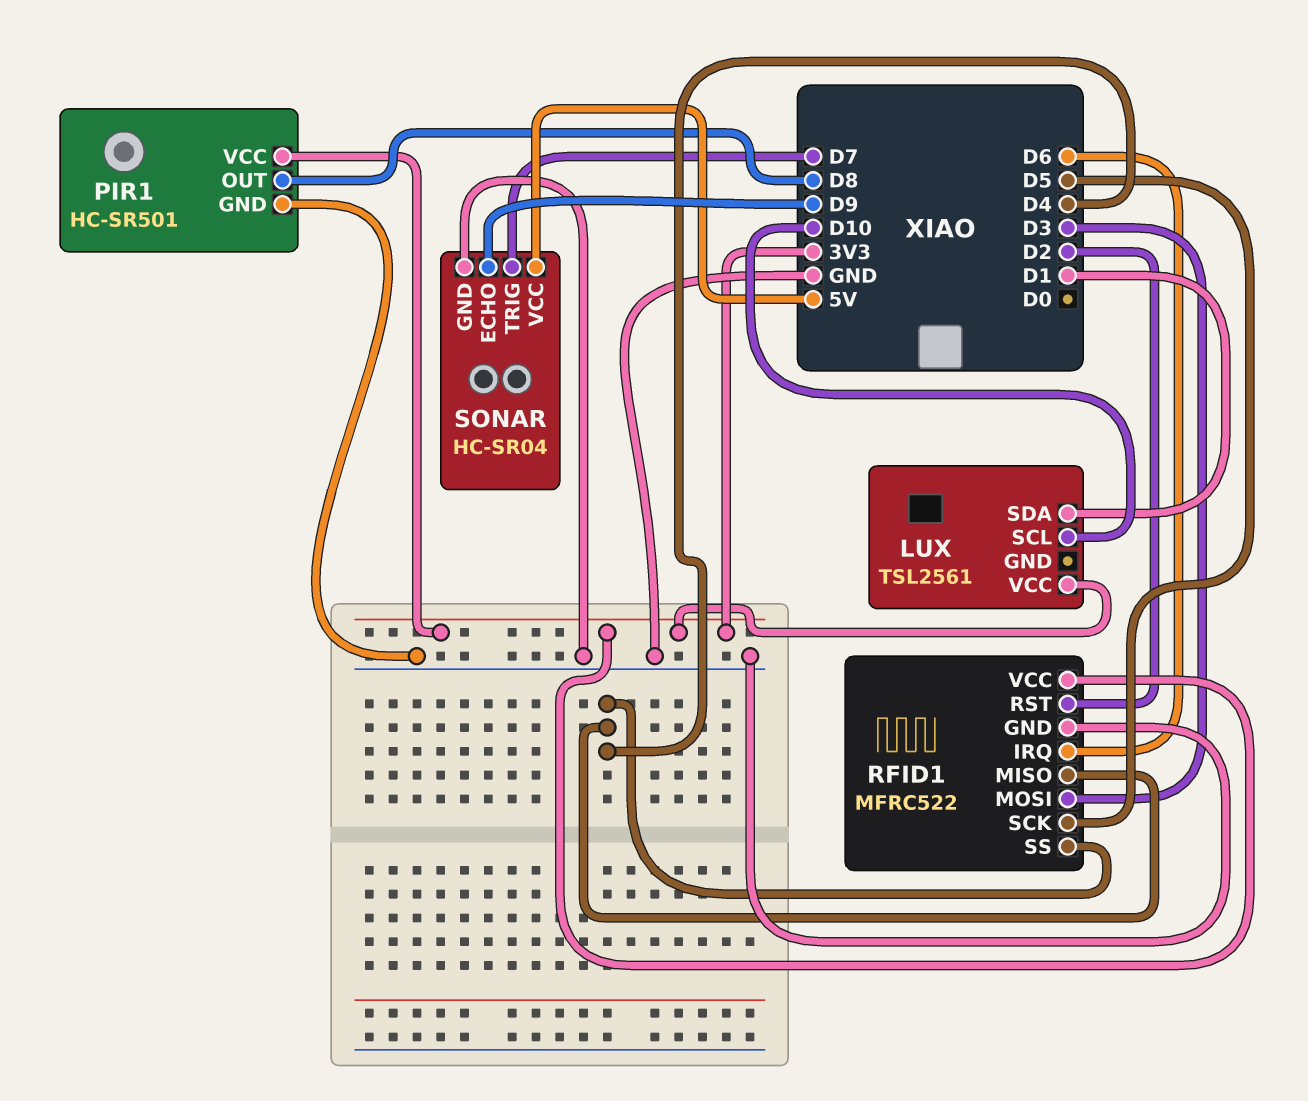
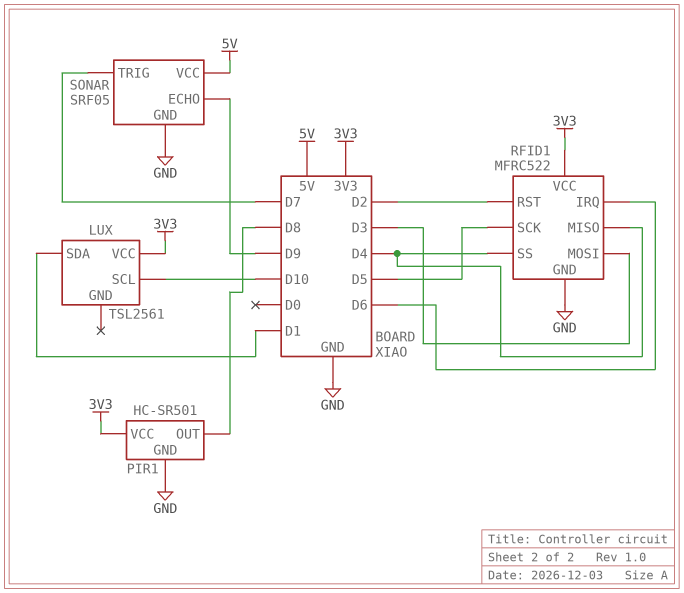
SONAR: HC-SR04 -> SRF05

